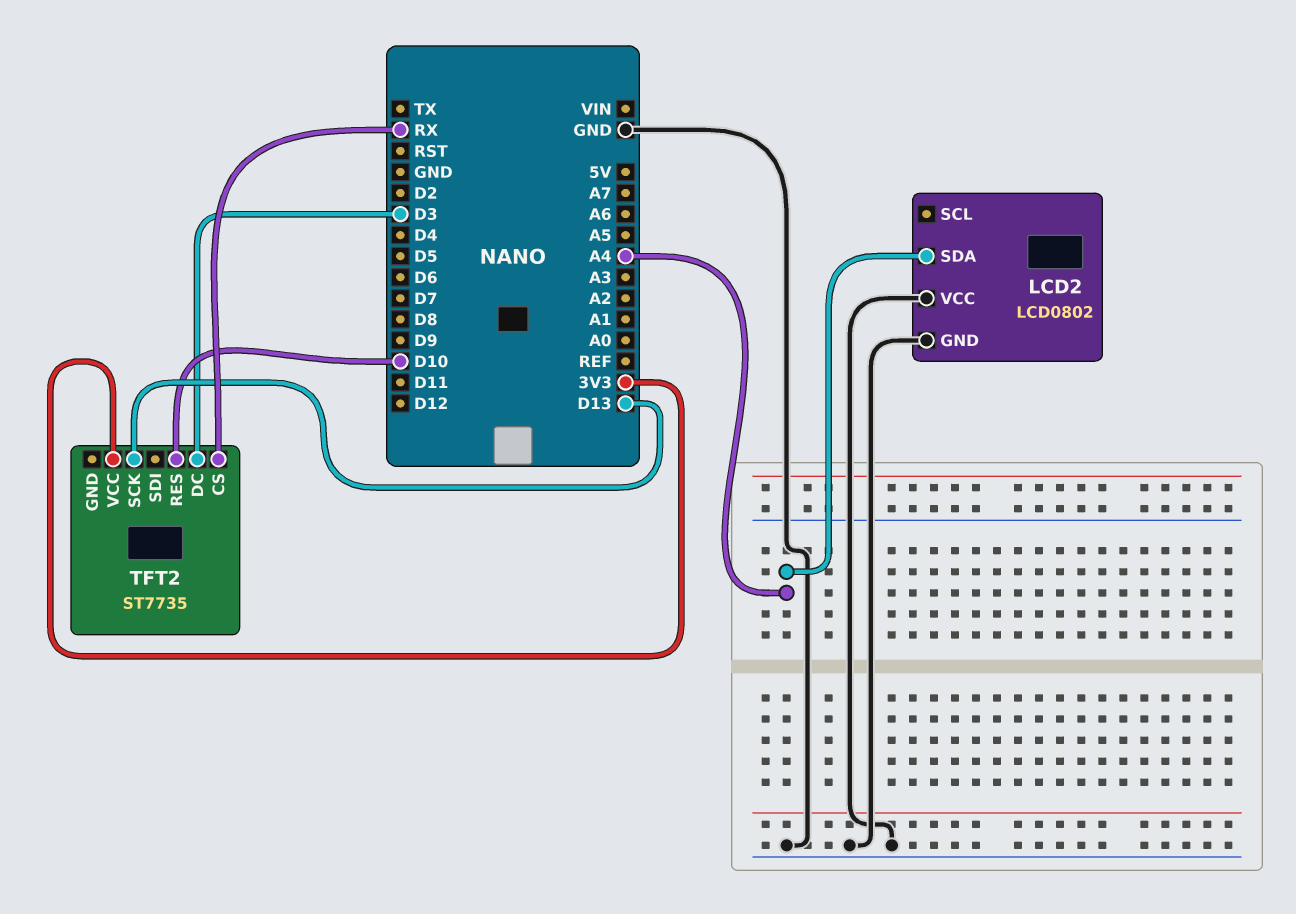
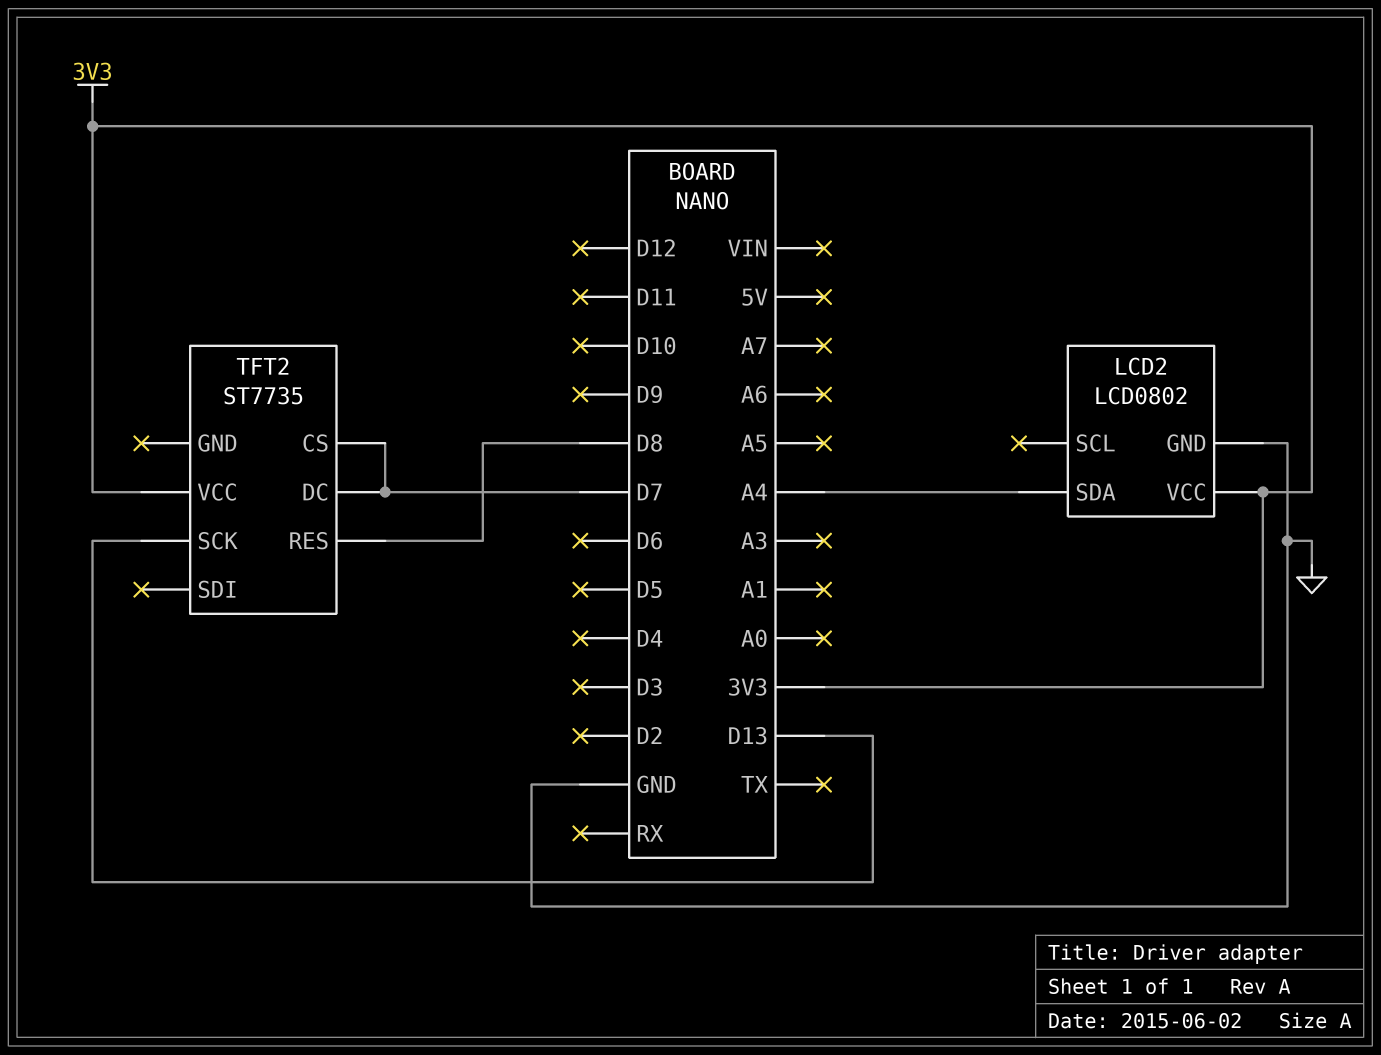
LCD2 pin VCC: GND -> 3V3
TFT2 pin CS: RX -> D7
TFT2 pin DC: D3 -> D7
TFT2 pin RES: D10 -> D8

